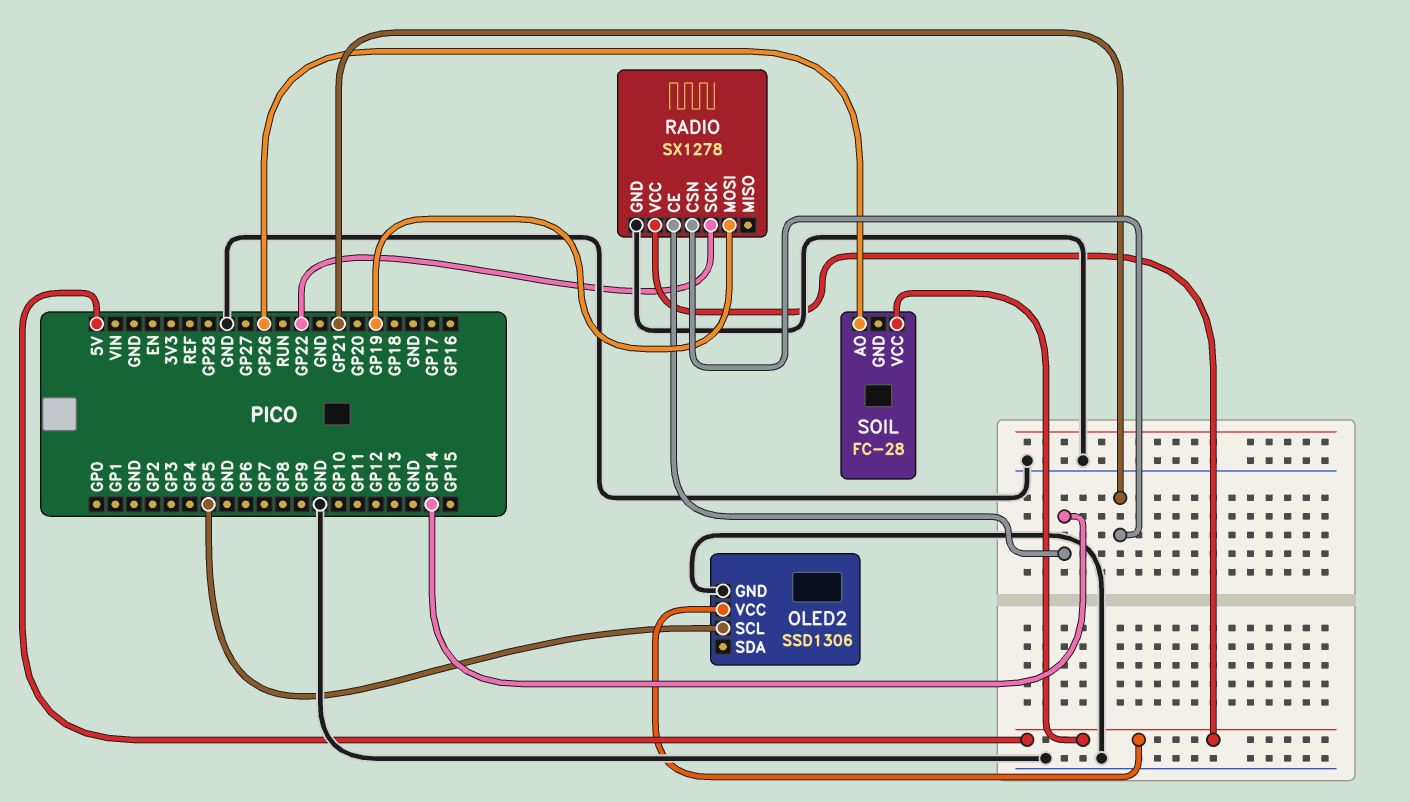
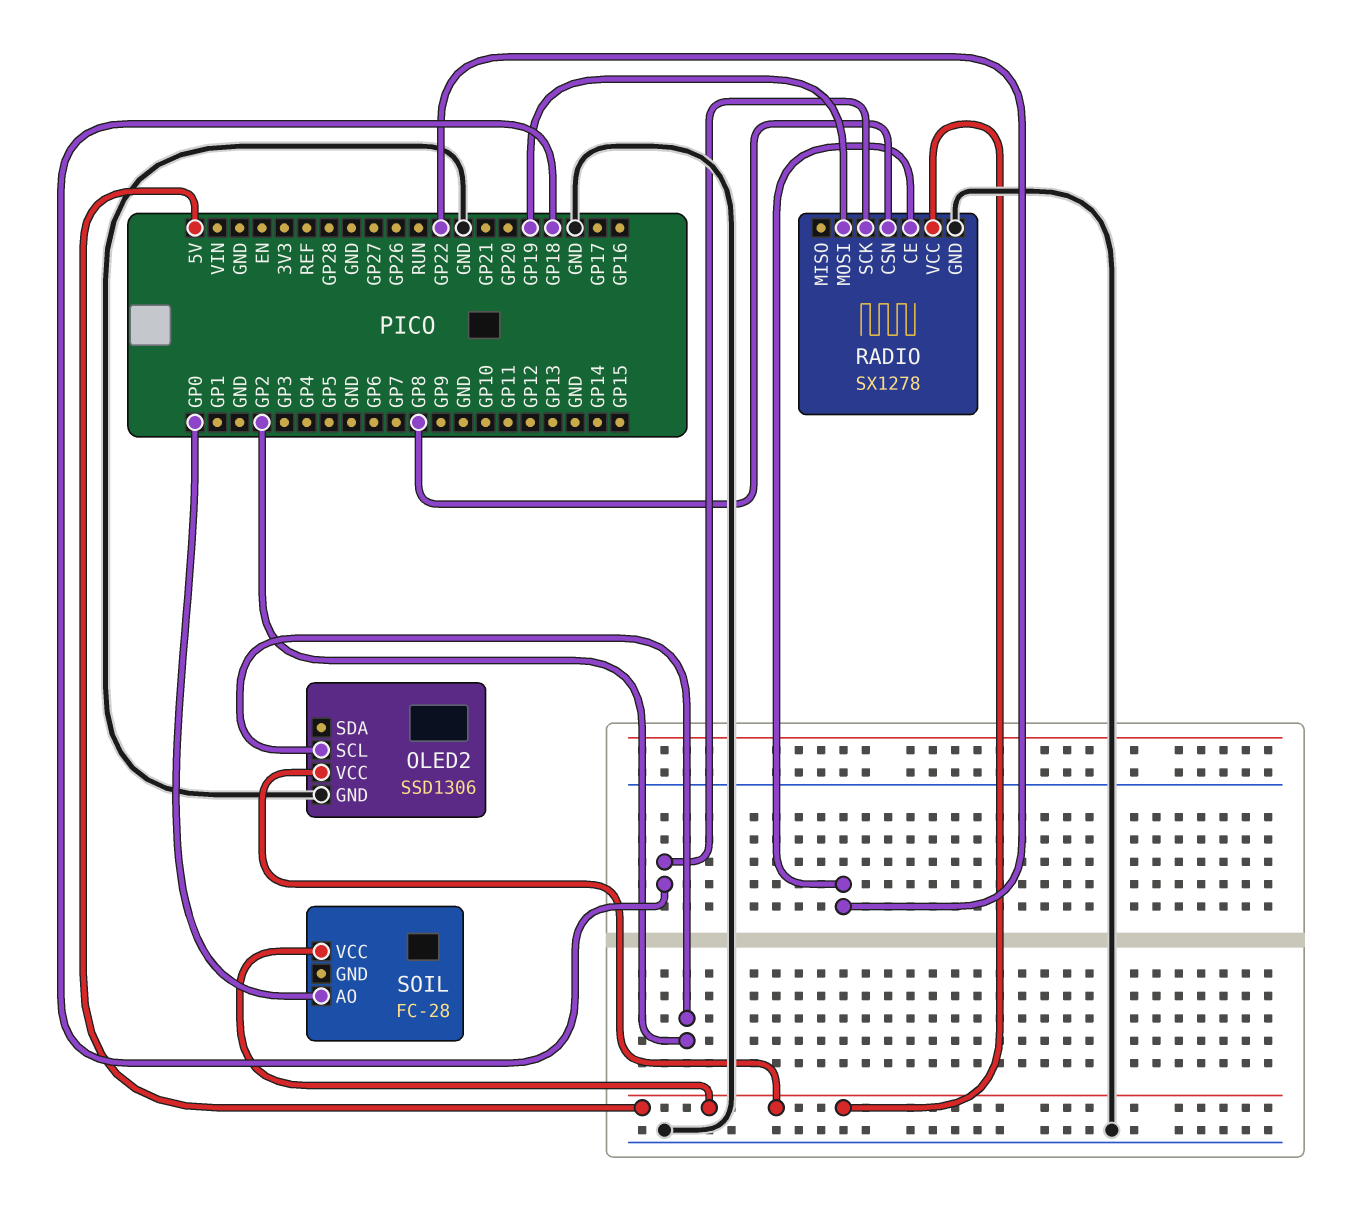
OLED2 pin SCL: GP5 -> GP2
RADIO pin CE: GP14 -> GP22
RADIO pin CSN: GP21 -> GP8
RADIO pin SCK: GP22 -> GP18
SOIL pin AO: GP26 -> GP0

